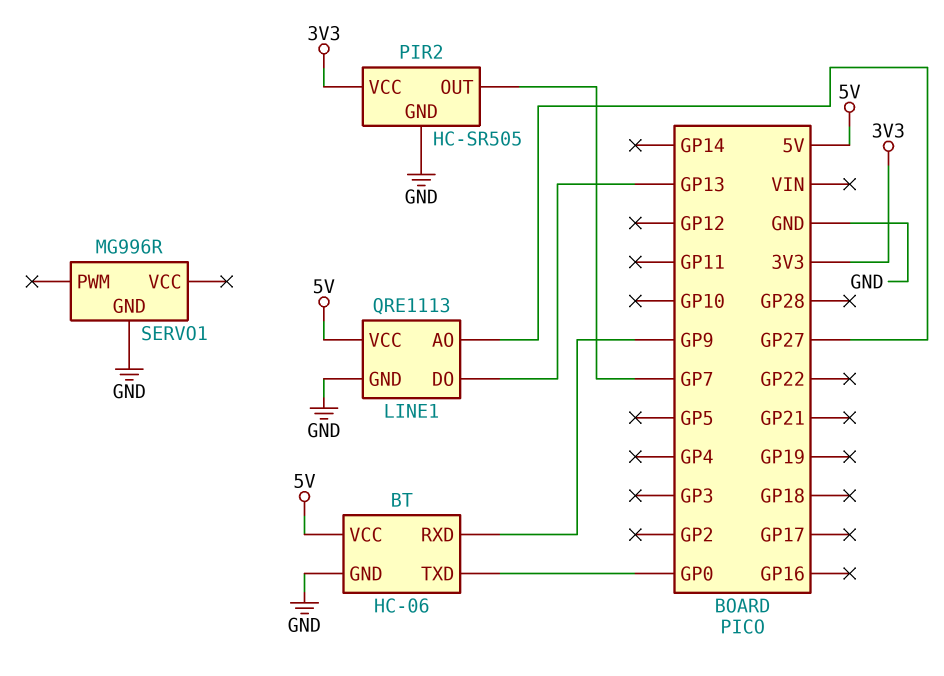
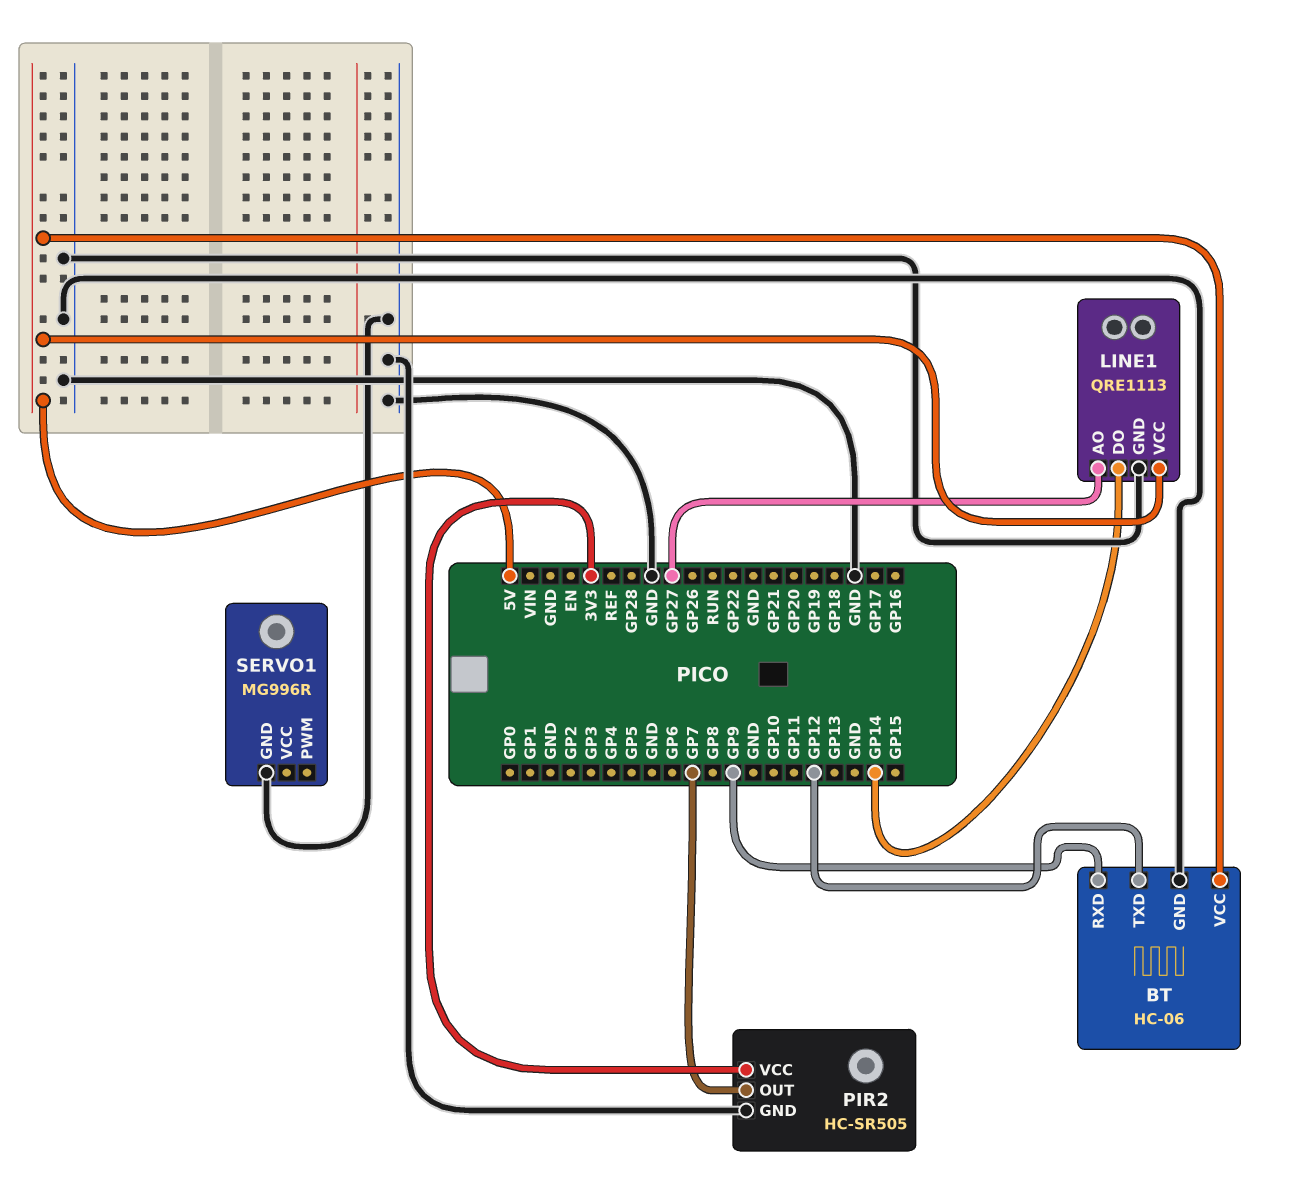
BT pin TXD: GP0 -> GP12
LINE1 pin DO: GP13 -> GP14

